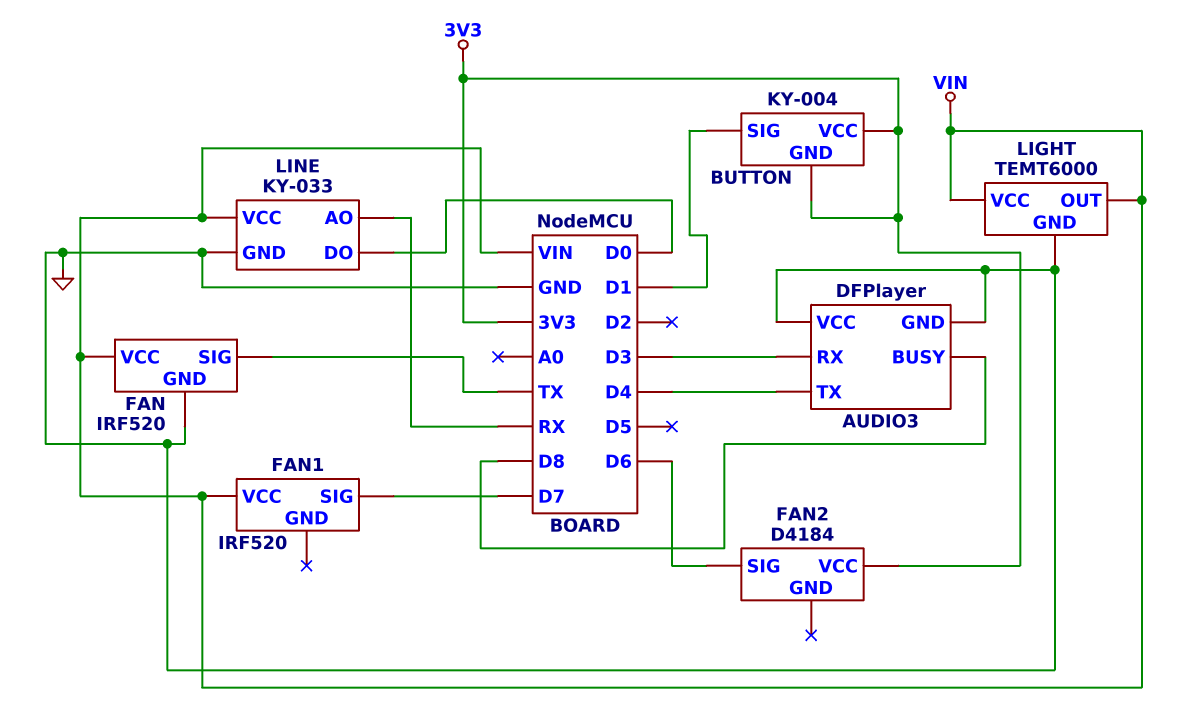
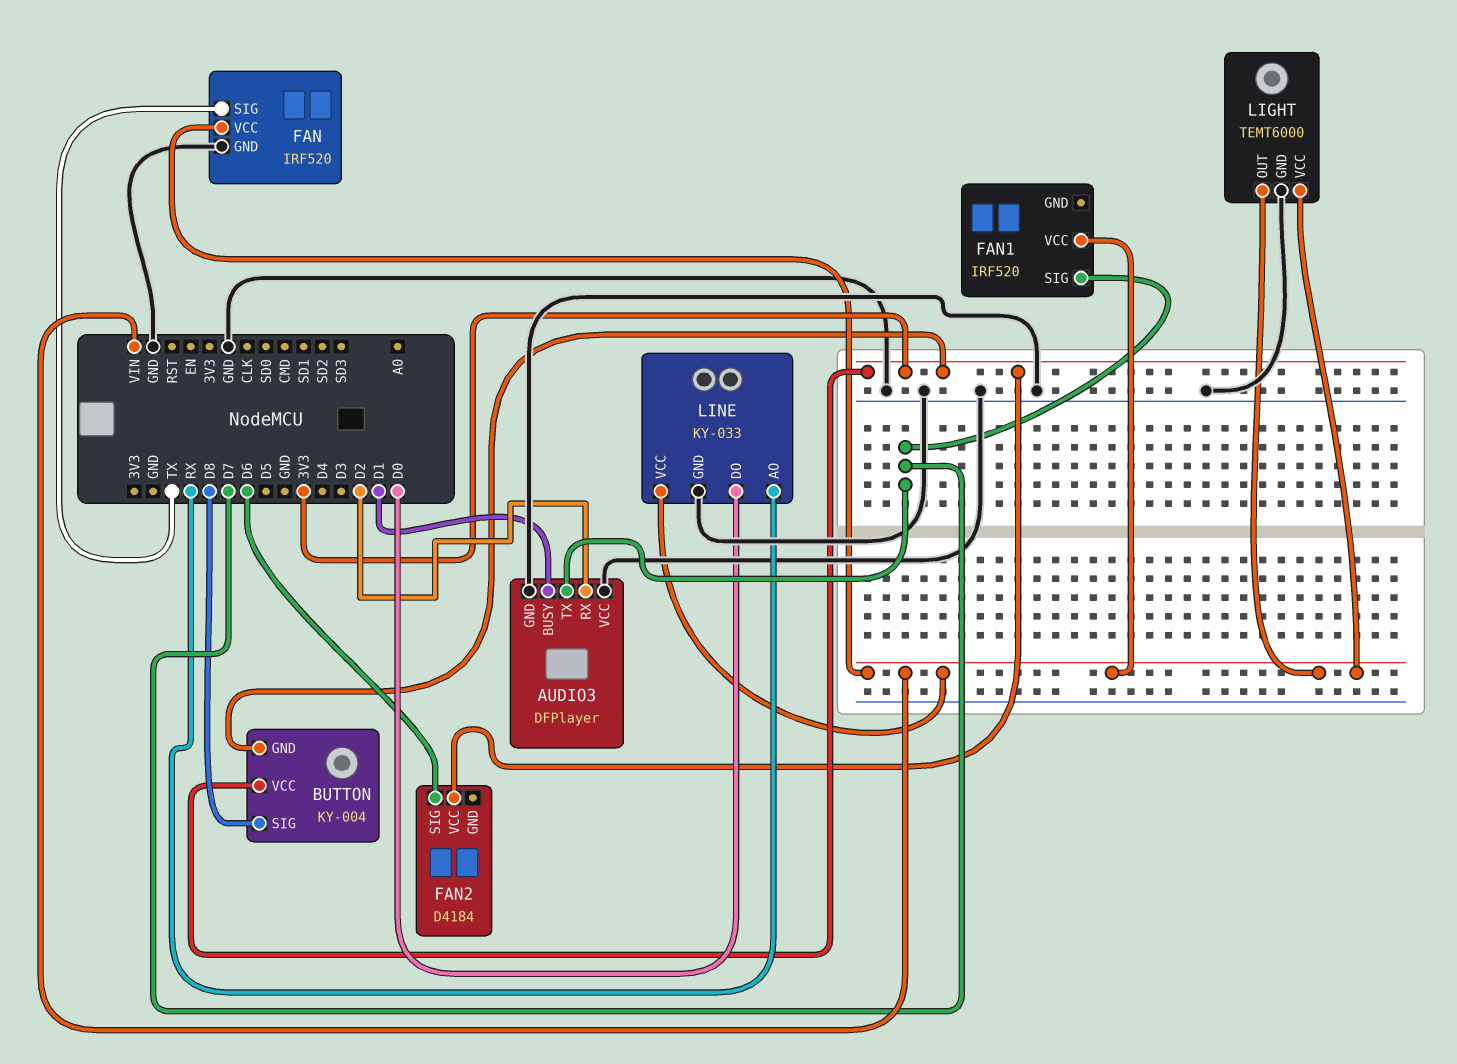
AUDIO3 pin BUSY: D8 -> D1
AUDIO3 pin RX: D3 -> D2
AUDIO3 pin TX: D4 -> D7
BUTTON pin SIG: D1 -> D8

